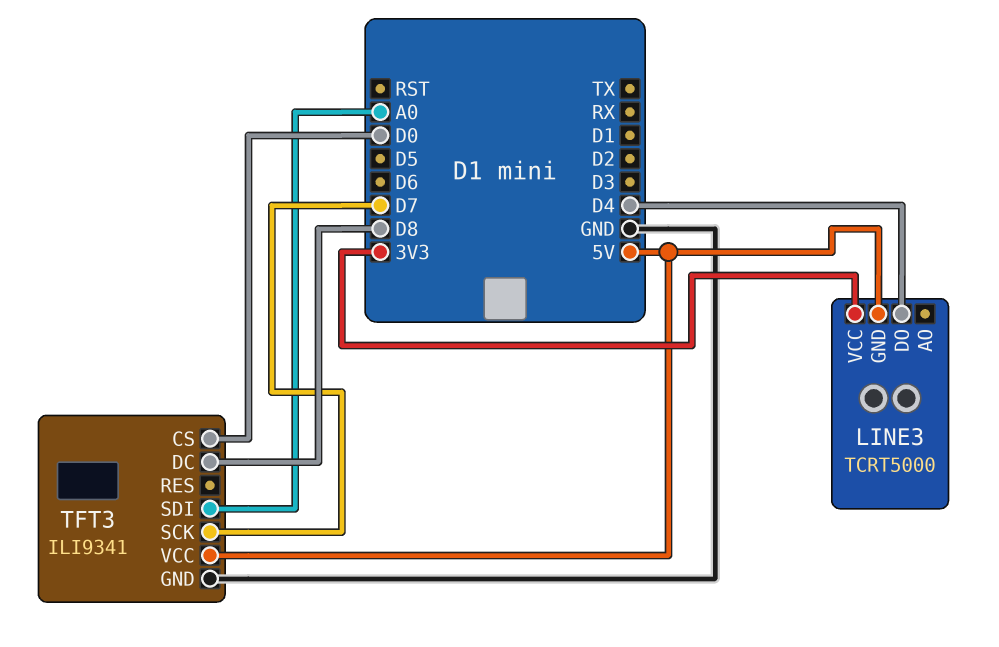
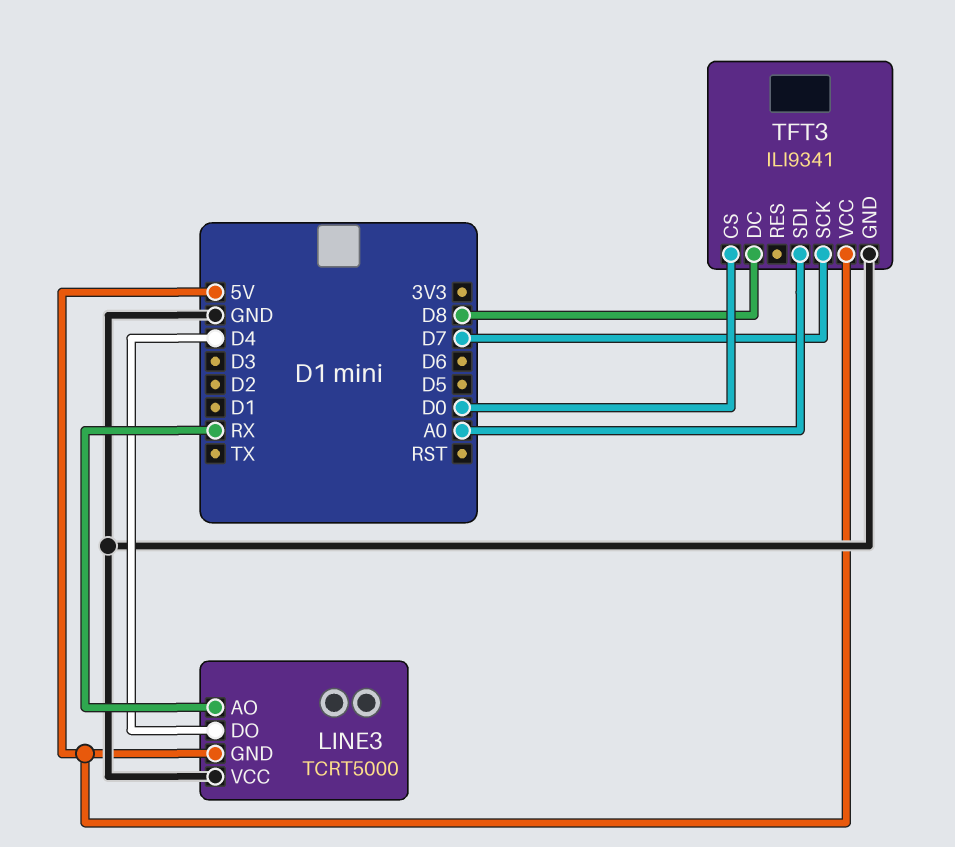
LINE3 pin AO: none -> RX
LINE3 pin VCC: 3V3 -> GND

